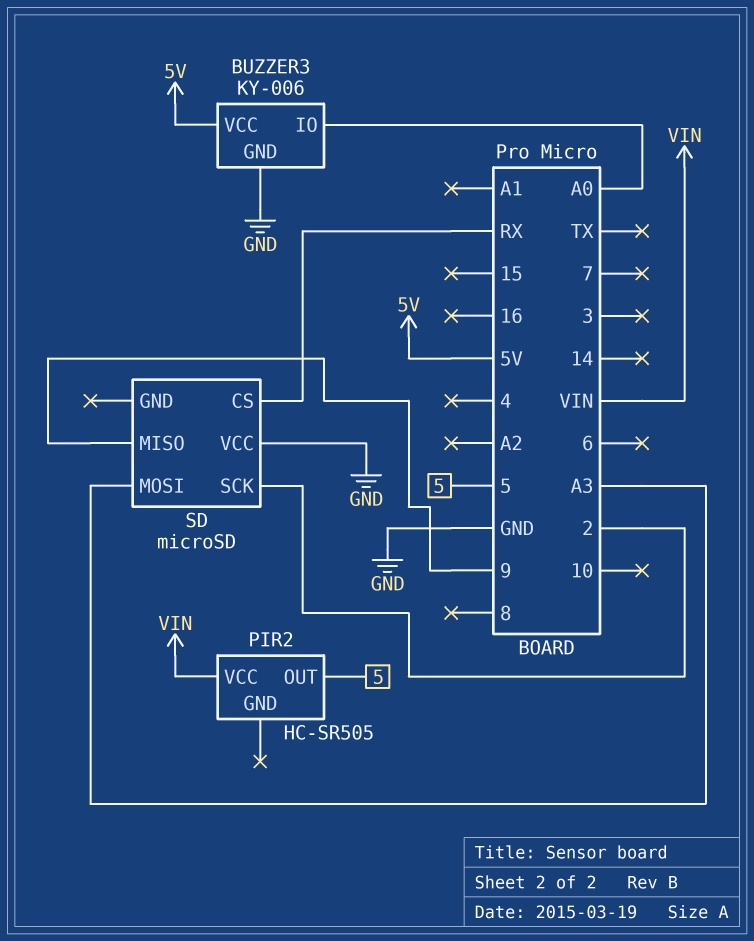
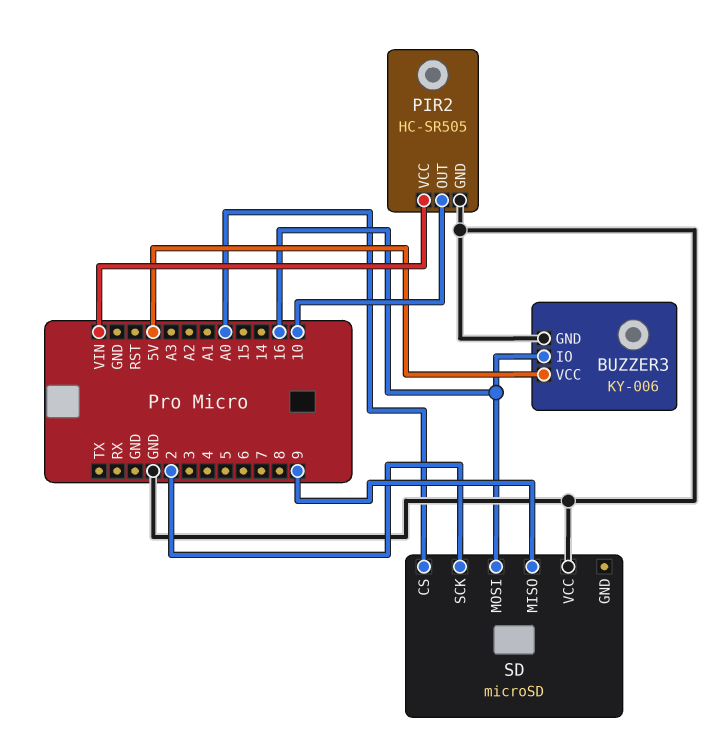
BUZZER3 pin IO: A0 -> 16
PIR2 pin GND: none -> GND
PIR2 pin OUT: 5 -> 10
SD pin CS: RX -> A0
SD pin MOSI: A3 -> 16

